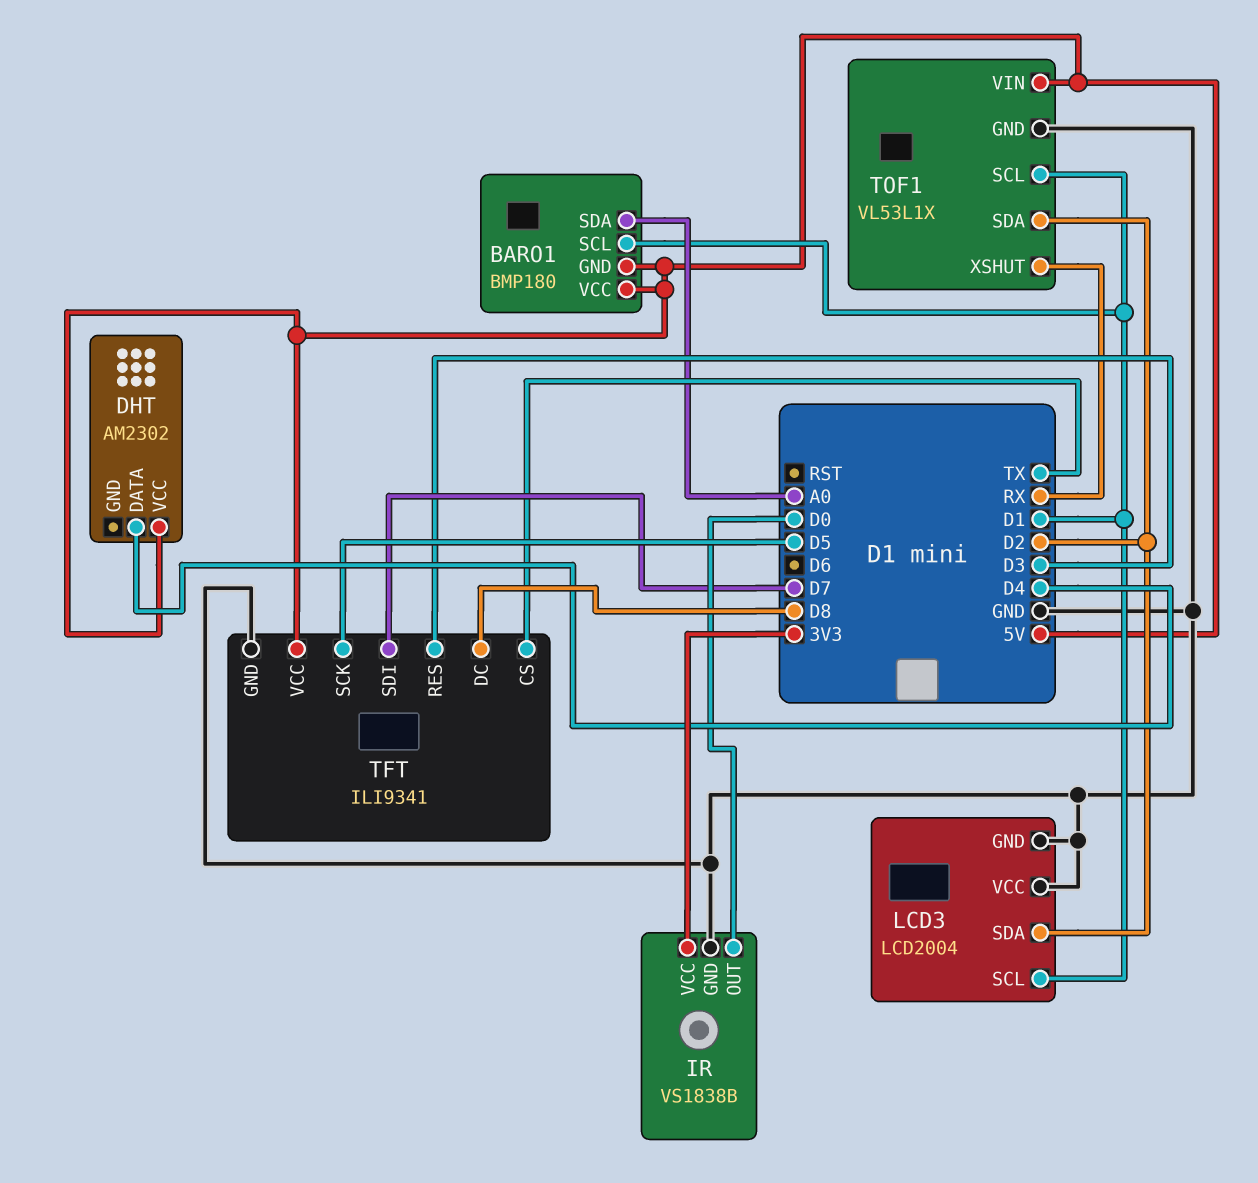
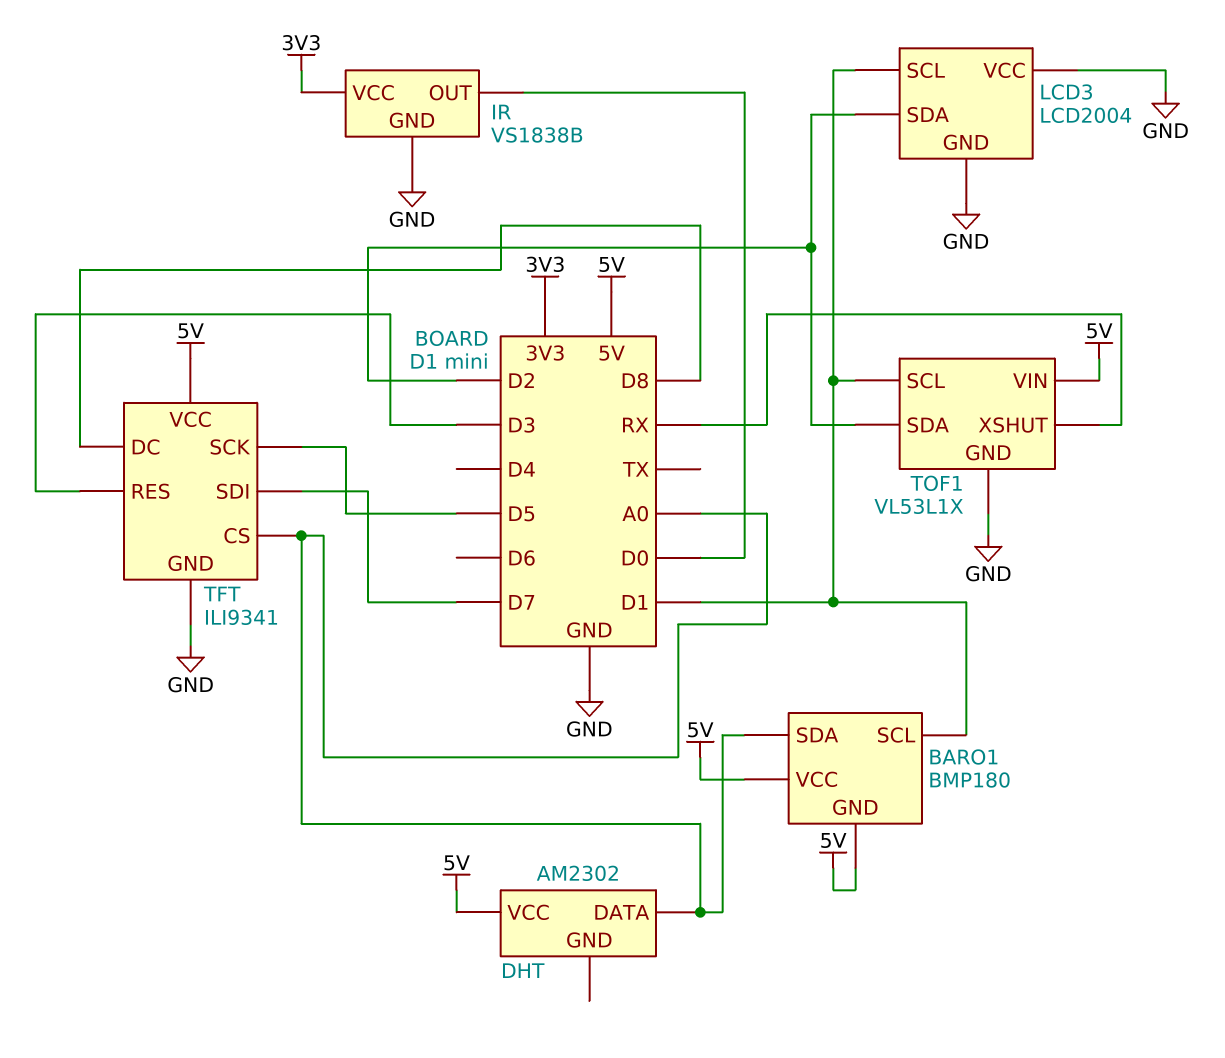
DHT pin DATA: D4 -> A0
TFT pin CS: TX -> A0

